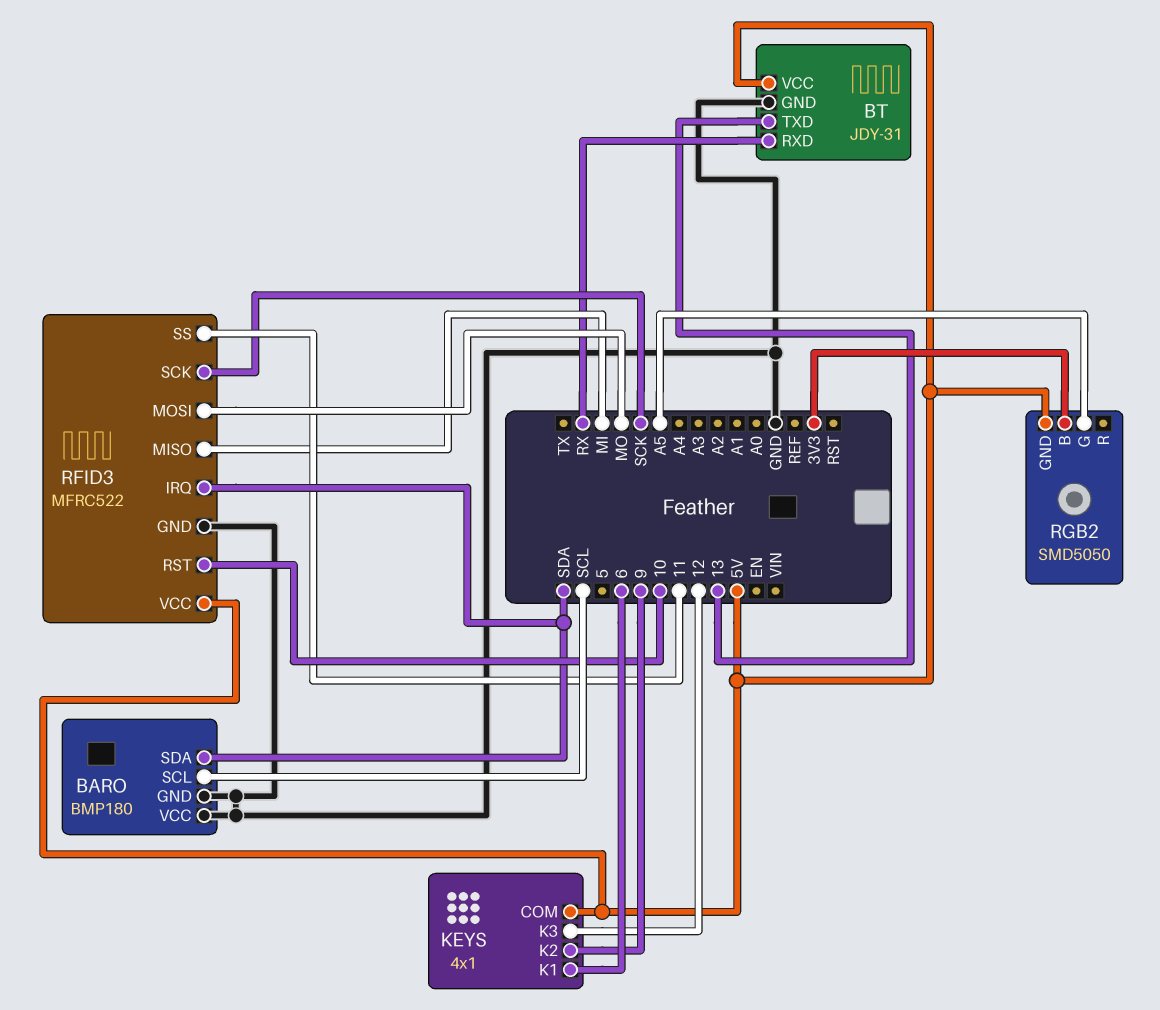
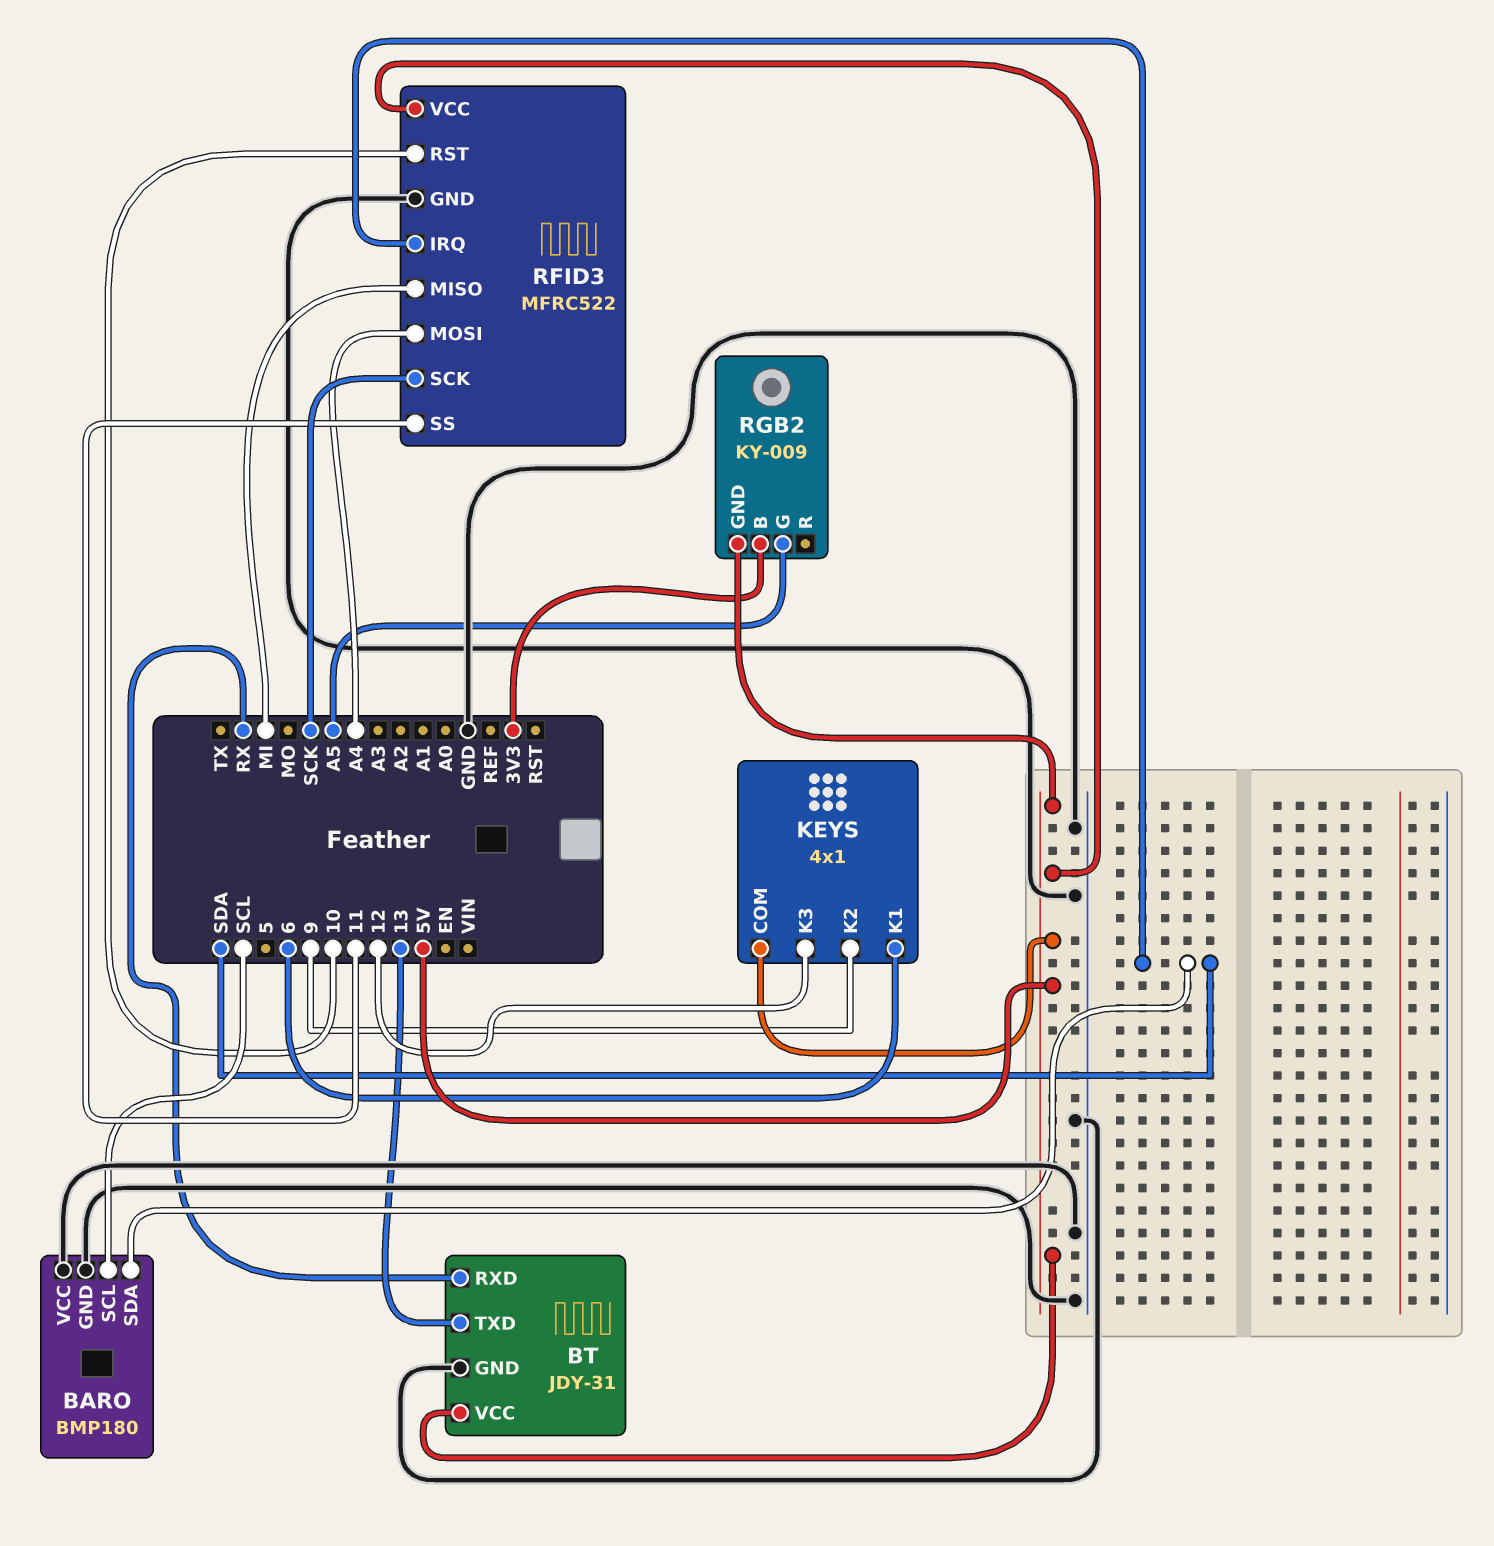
RFID3 pin MOSI: MO -> A4
RGB2: SMD5050 -> KY-009

